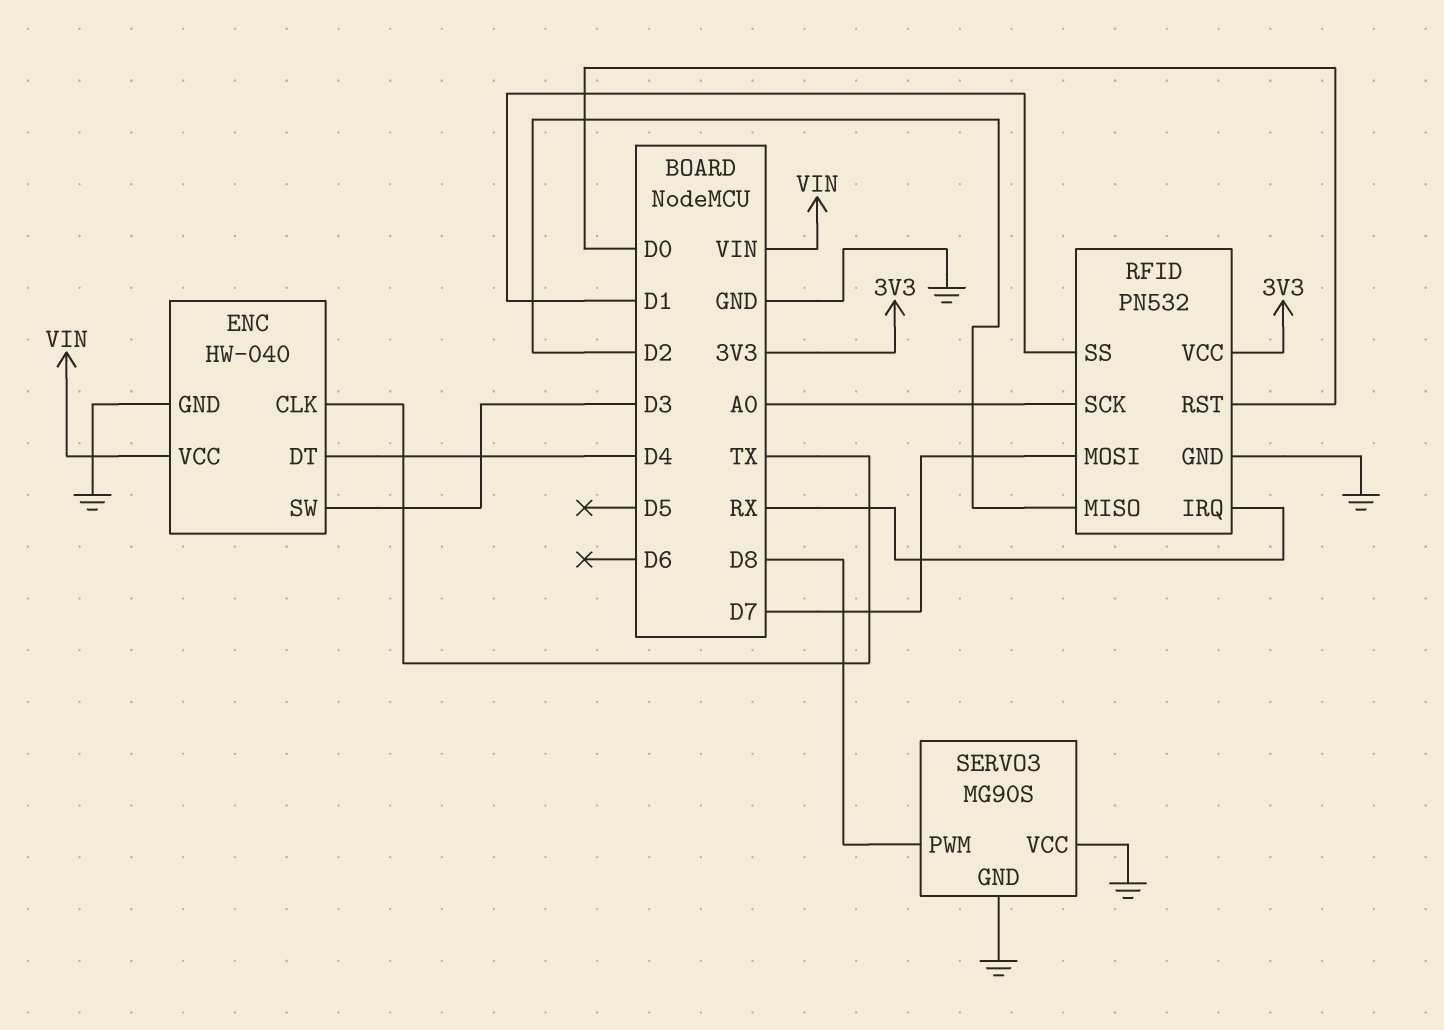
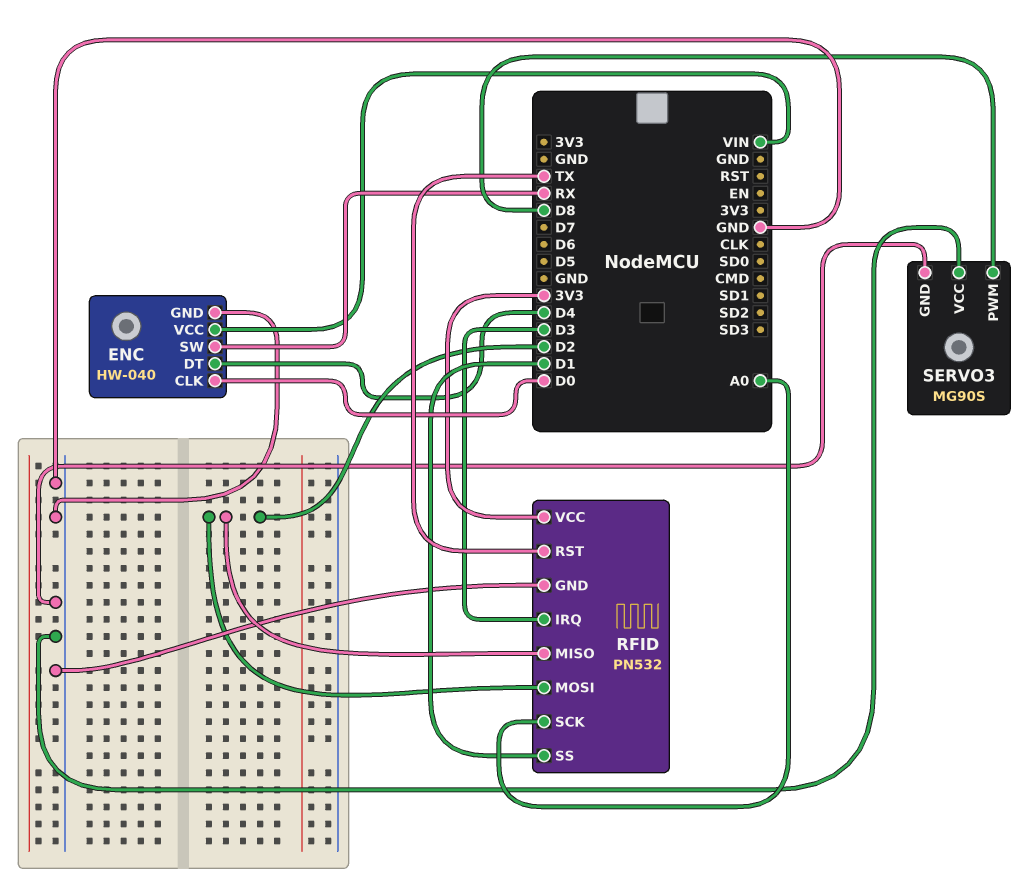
ENC pin CLK: TX -> D0
ENC pin SW: D3 -> RX
RFID pin IRQ: RX -> D3
RFID pin MOSI: D7 -> D2
RFID pin RST: D0 -> TX

